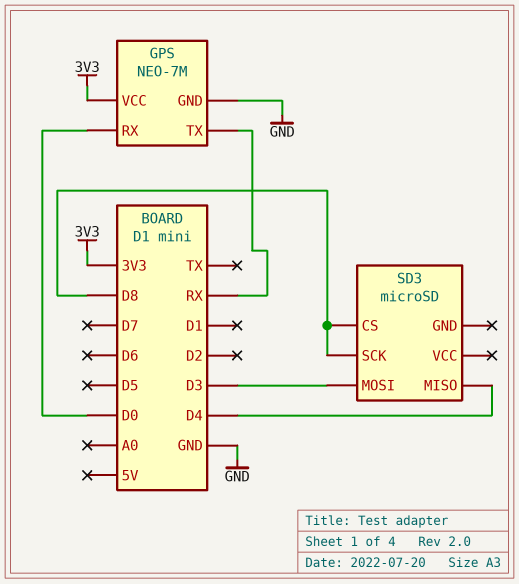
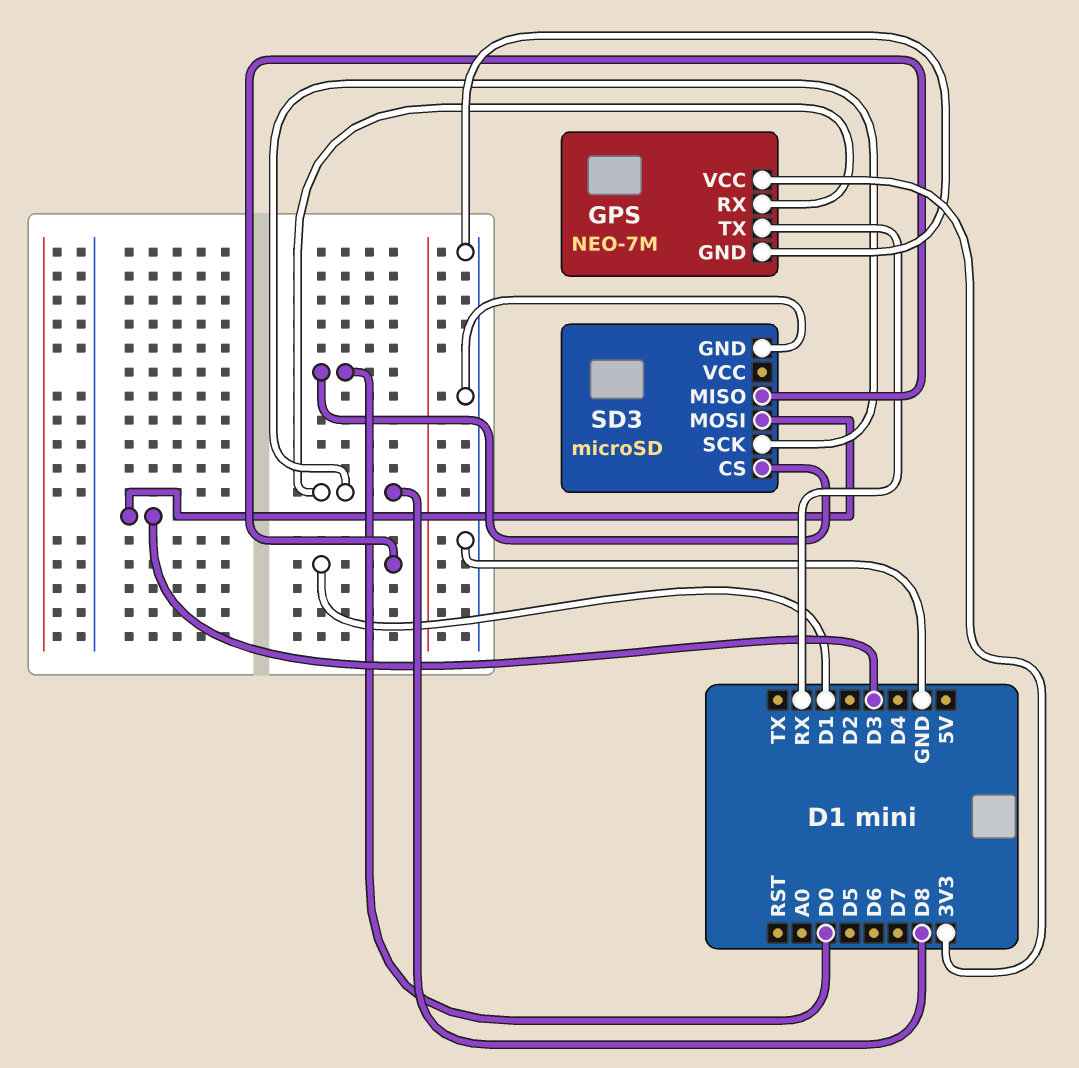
GPS pin RX: D0 -> D8
SD3 pin CS: D8 -> D0
SD3 pin GND: none -> GND
SD3 pin MISO: D4 -> D1

